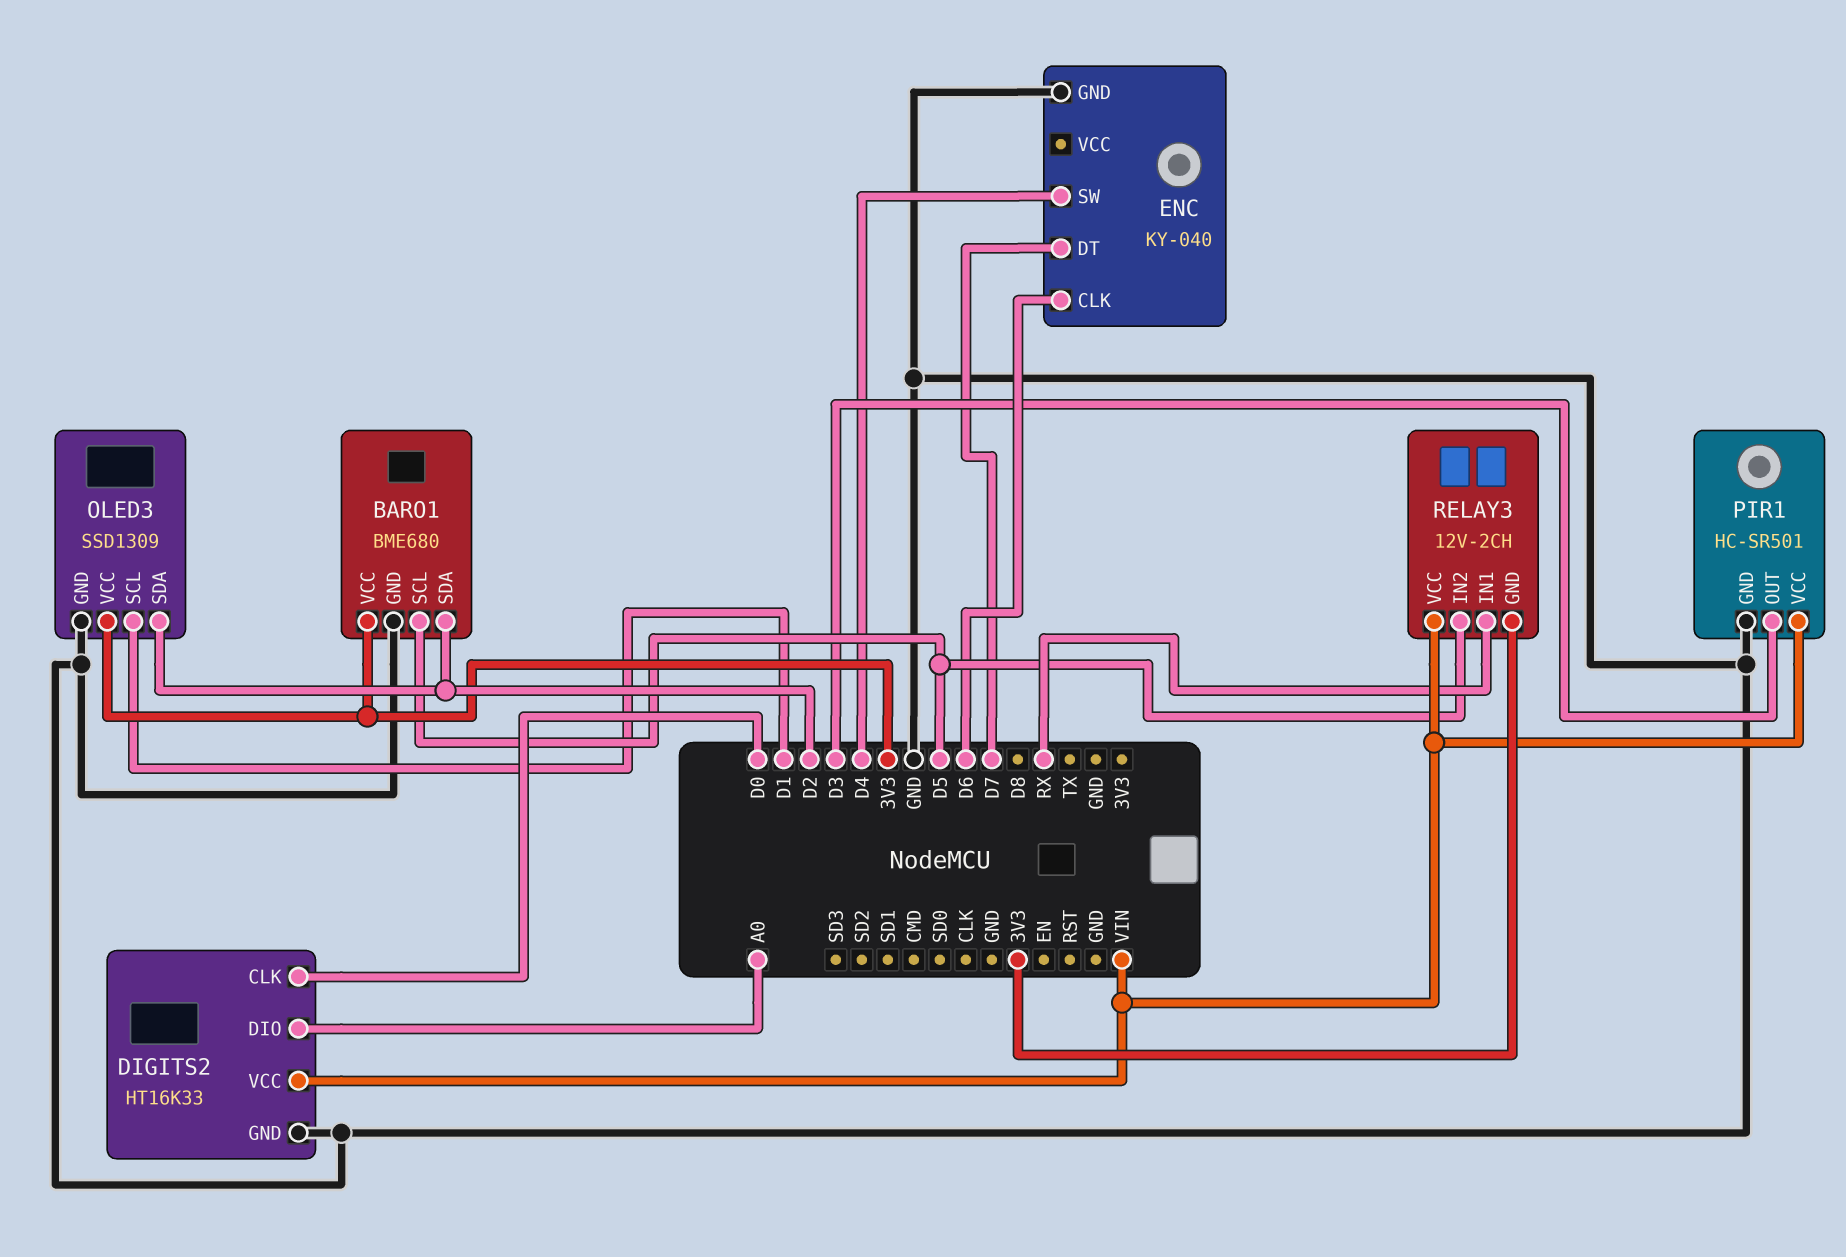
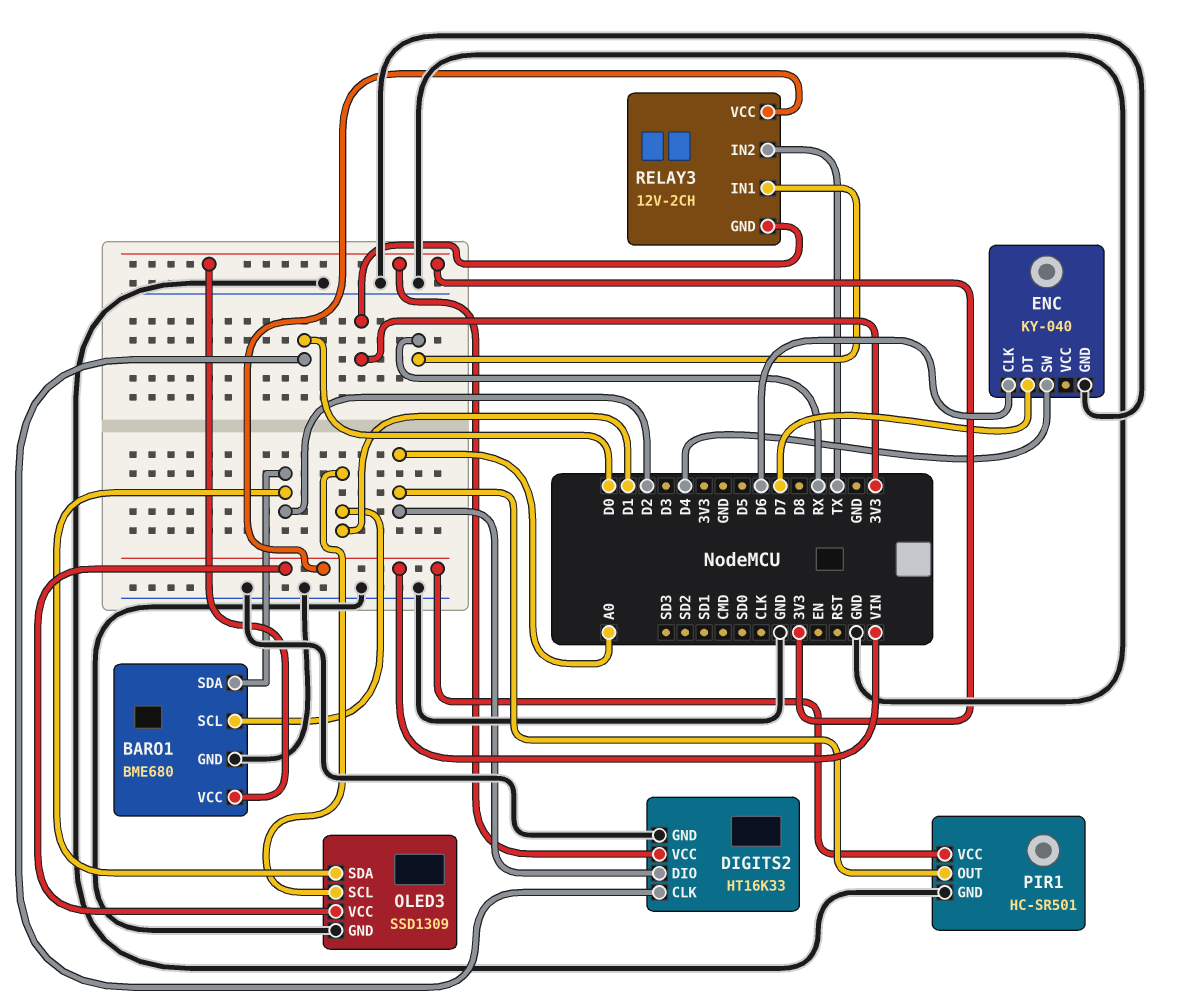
BARO1 pin SCL: D5 -> D1
DIGITS2 pin VCC: VIN -> 3V3
OLED3 pin VCC: 3V3 -> VIN
PIR1 pin OUT: D3 -> A0
RELAY3 pin IN2: D5 -> TX

